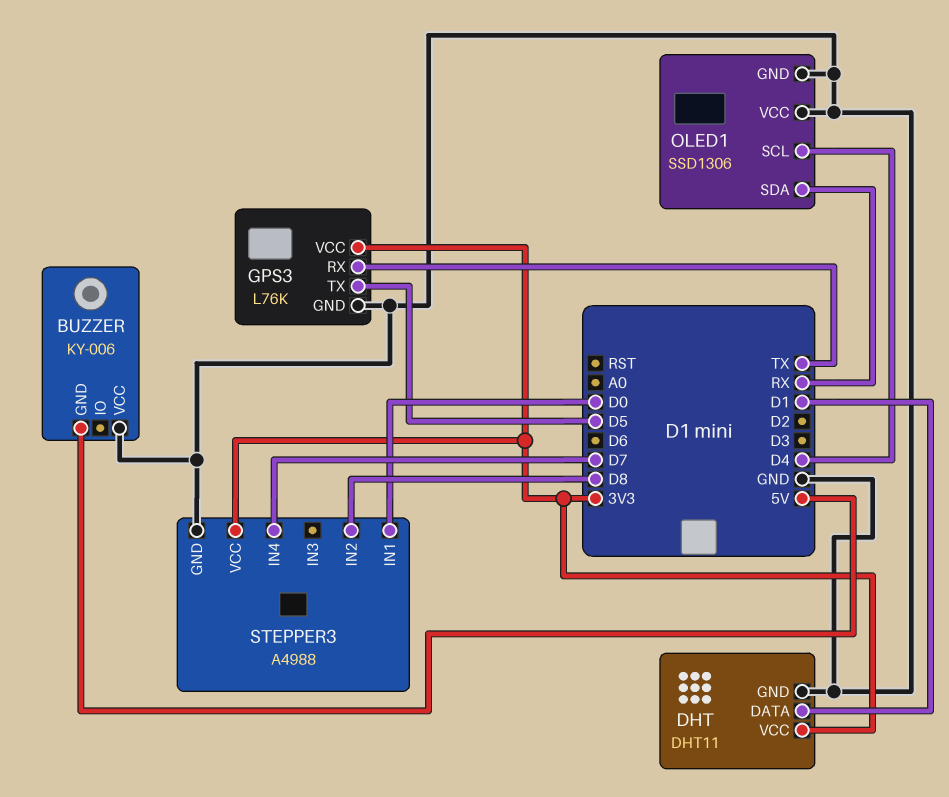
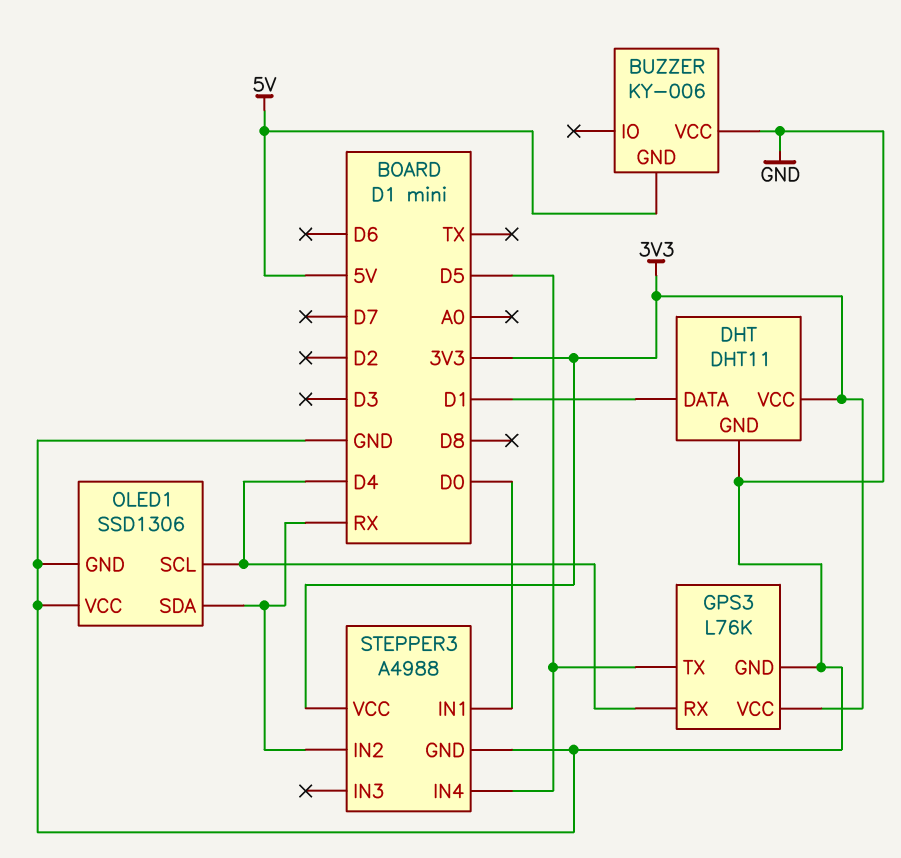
GPS3 pin RX: TX -> D4
STEPPER3 pin IN2: D8 -> RX
STEPPER3 pin IN4: D7 -> D5

